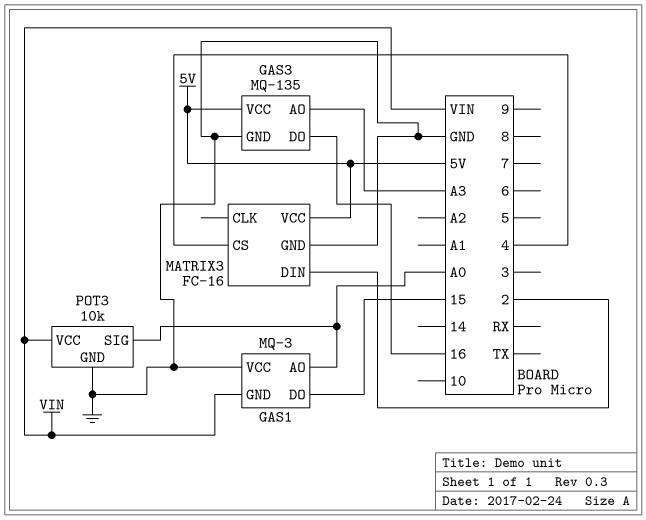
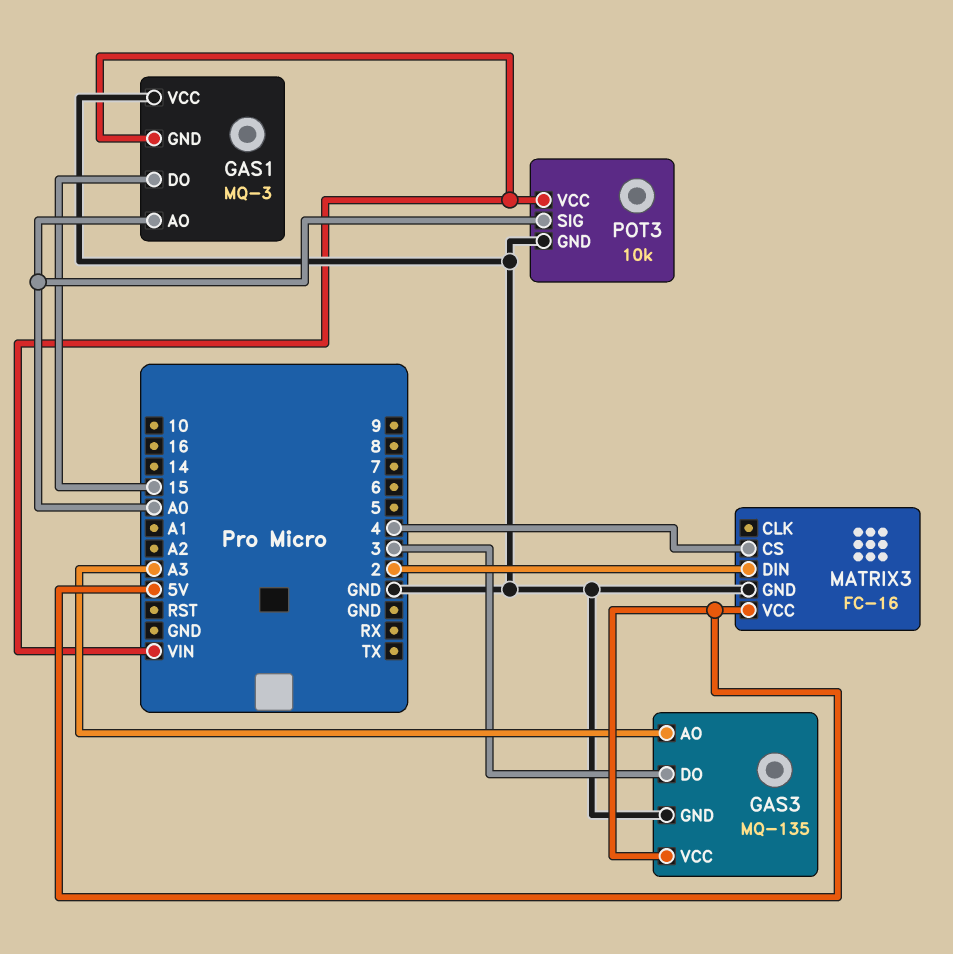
GAS3 pin DO: 16 -> 3

